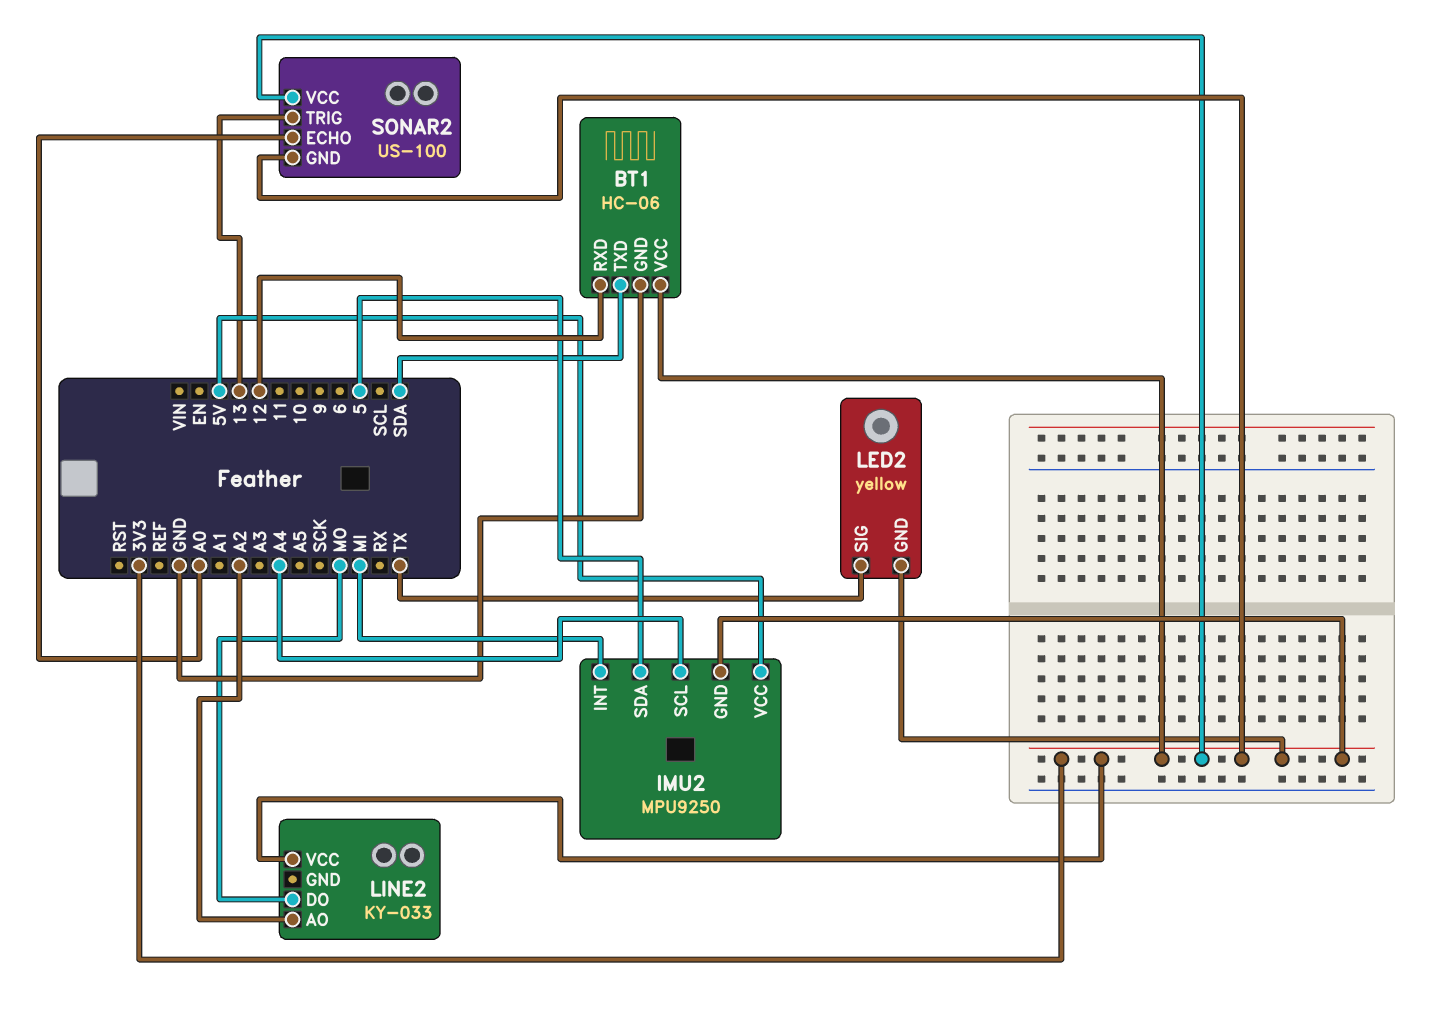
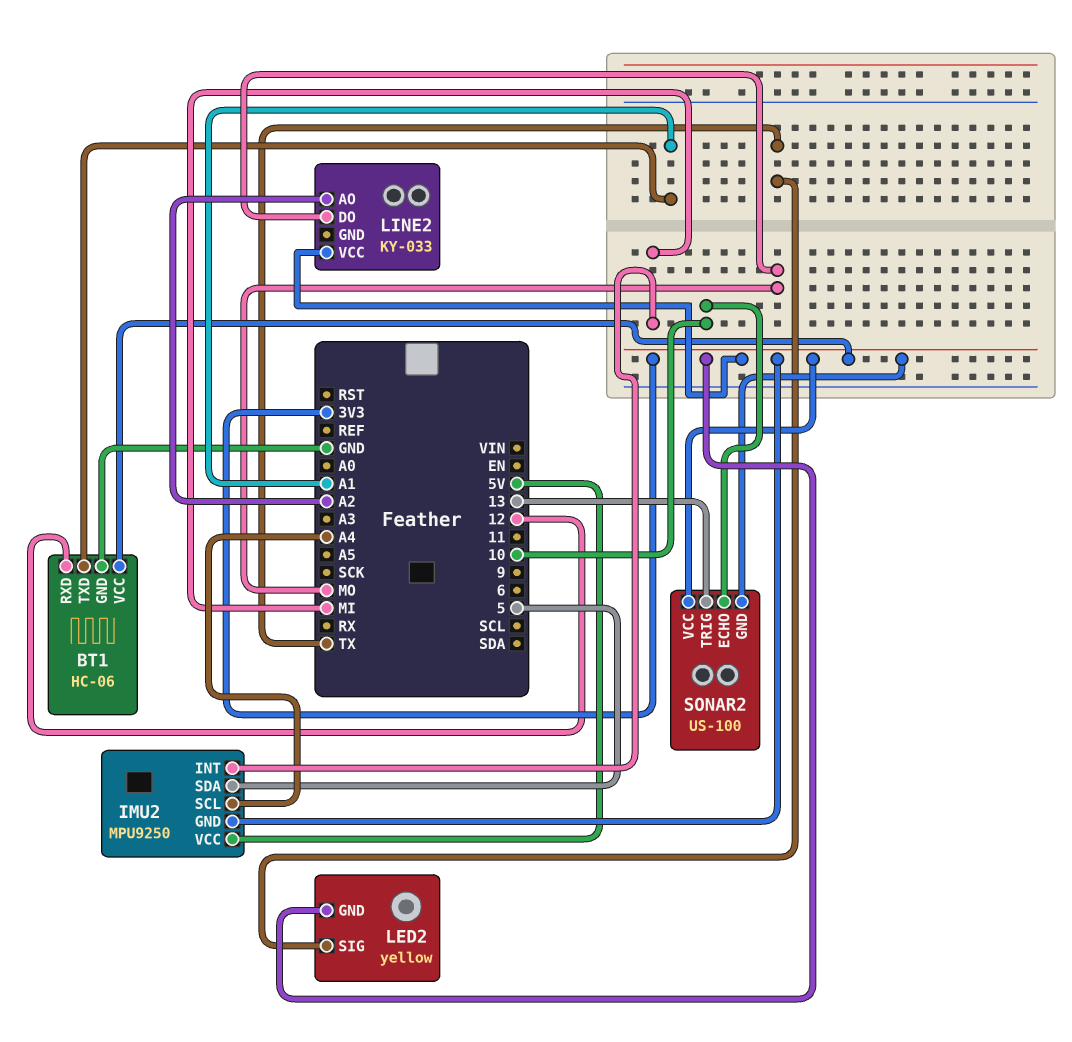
BT1 pin TXD: SDA -> A1
SONAR2 pin ECHO: A0 -> 10

